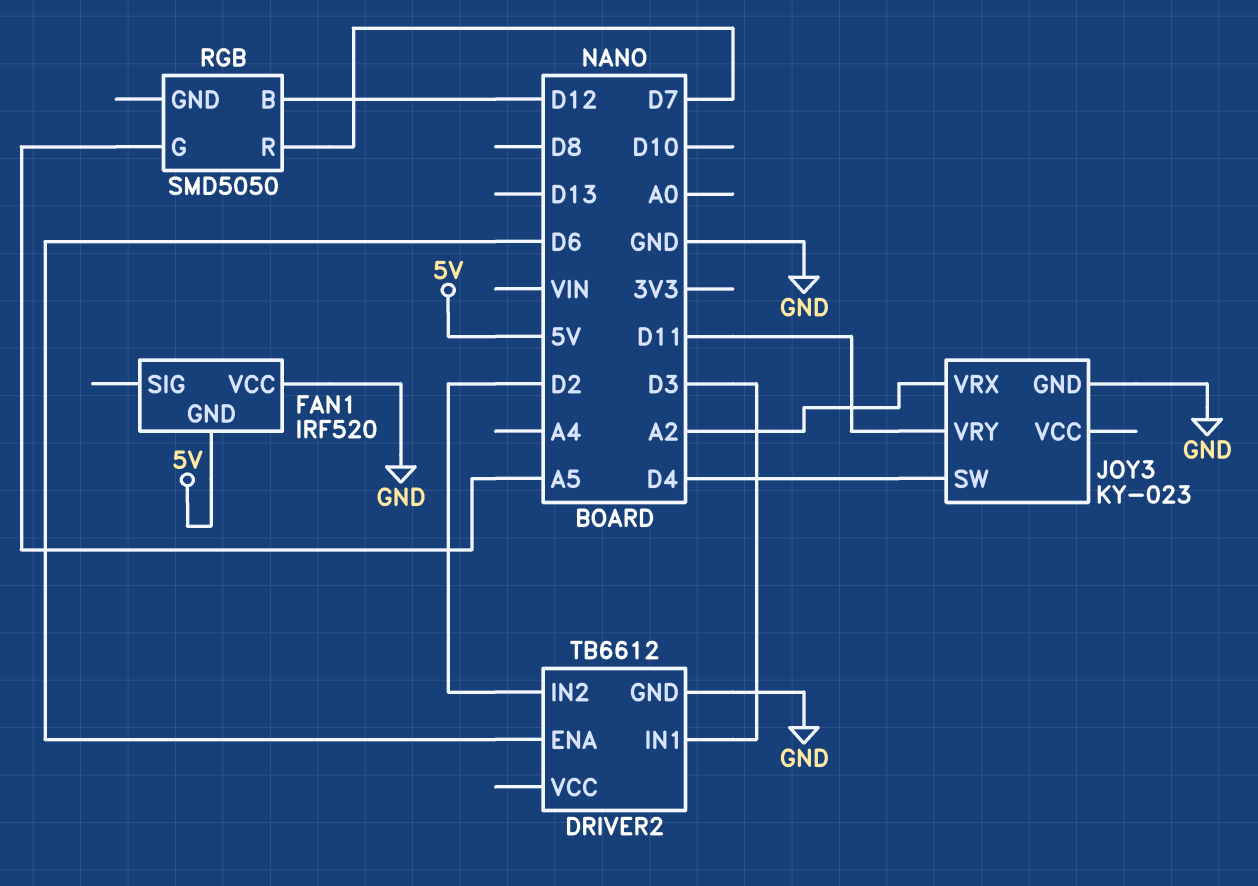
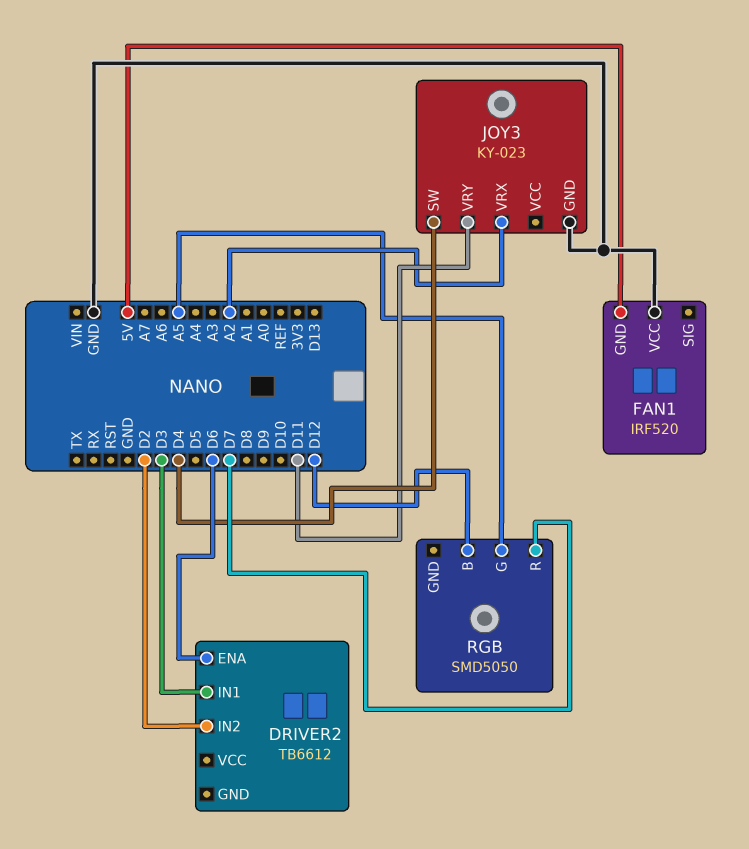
DRIVER2 pin GND: GND -> none

